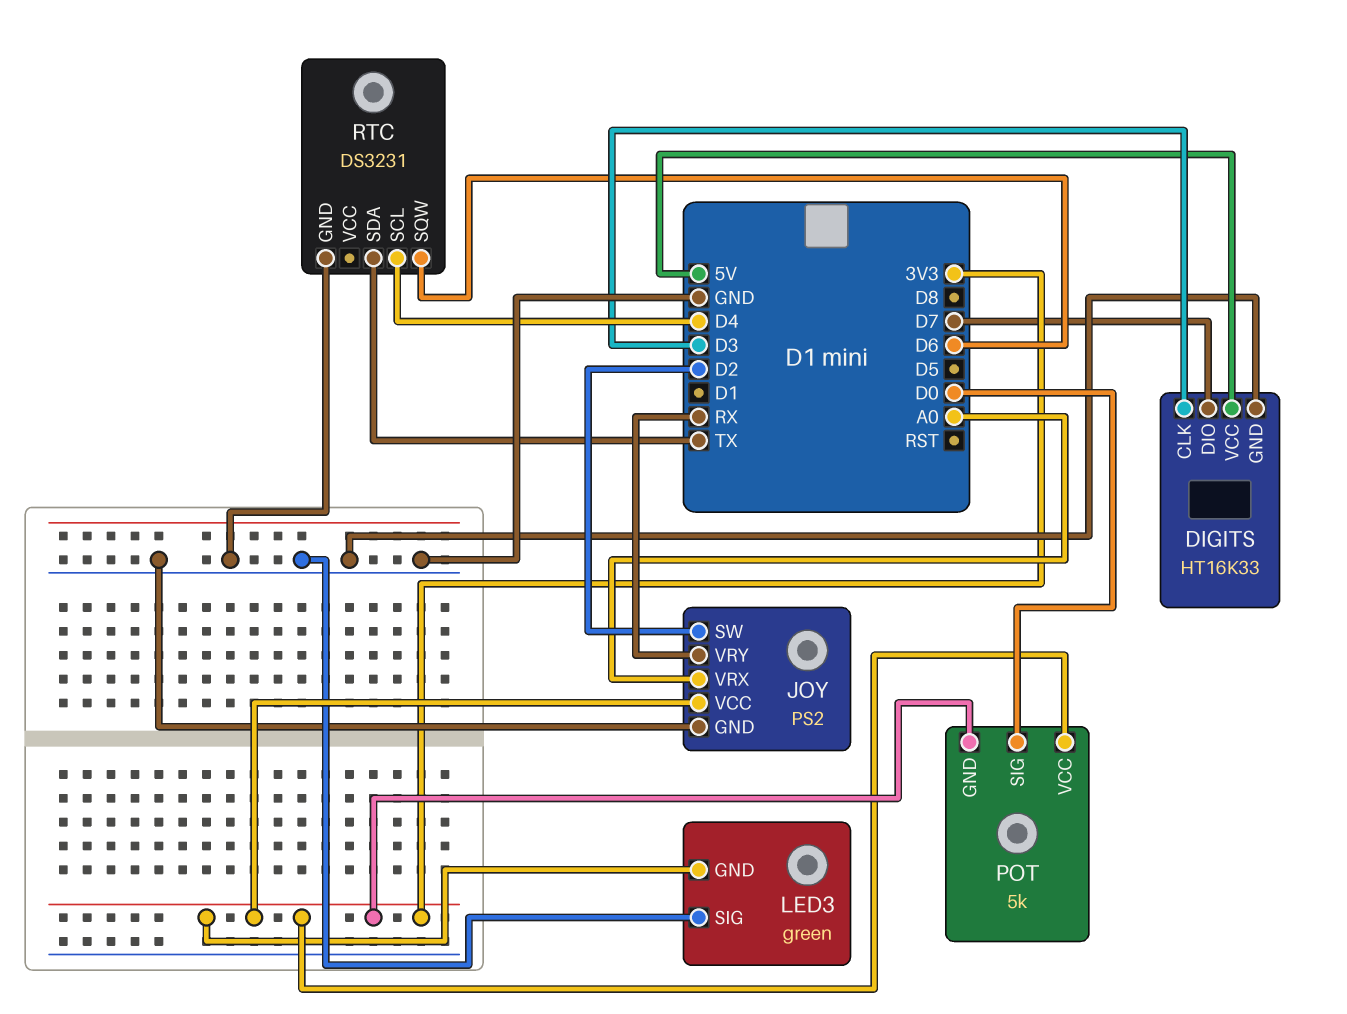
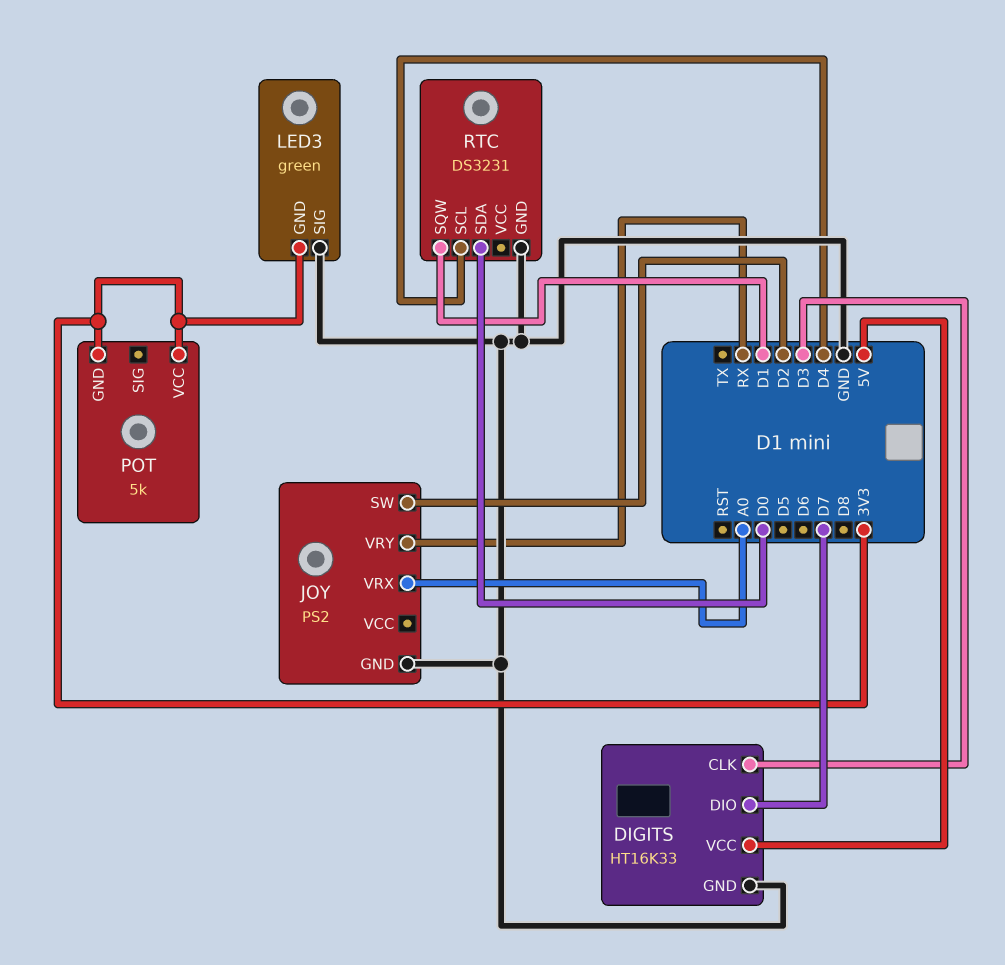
JOY pin VCC: 3V3 -> none
POT pin SIG: D0 -> none
RTC pin SDA: TX -> D0
RTC pin SQW: D6 -> D1

